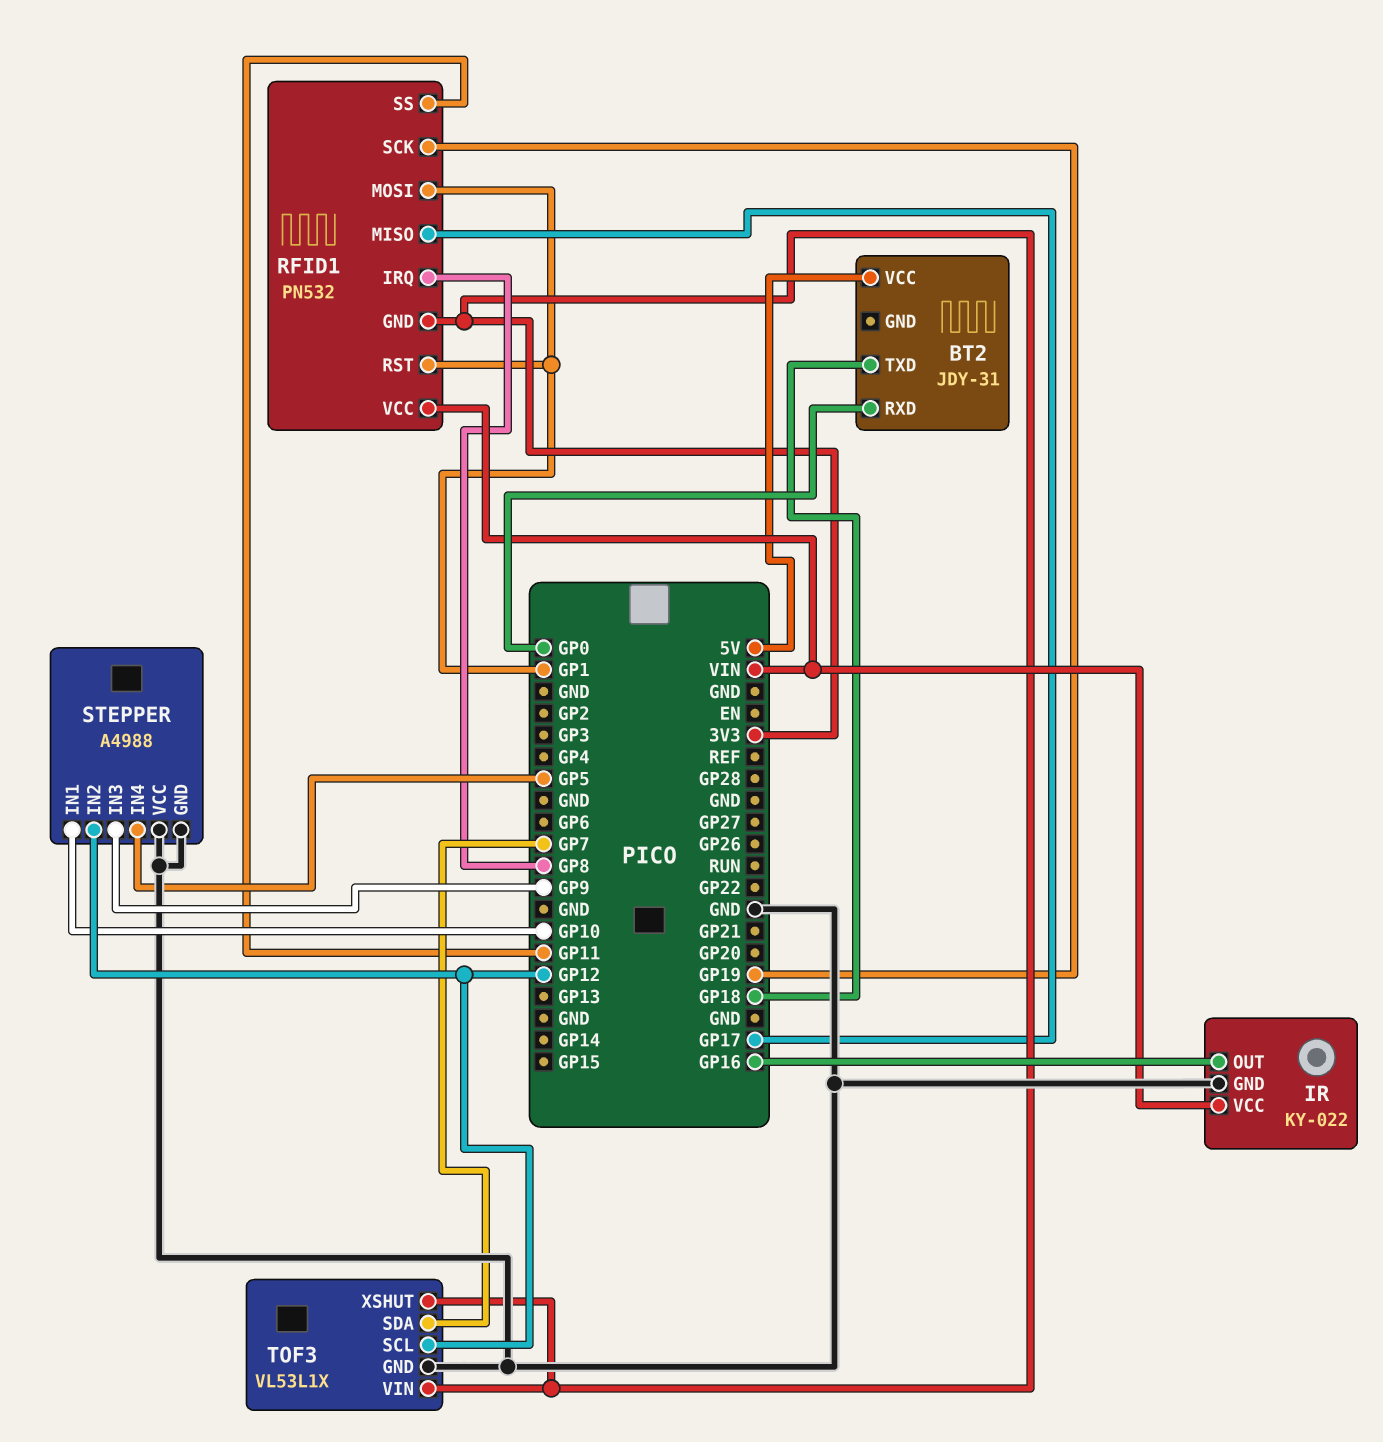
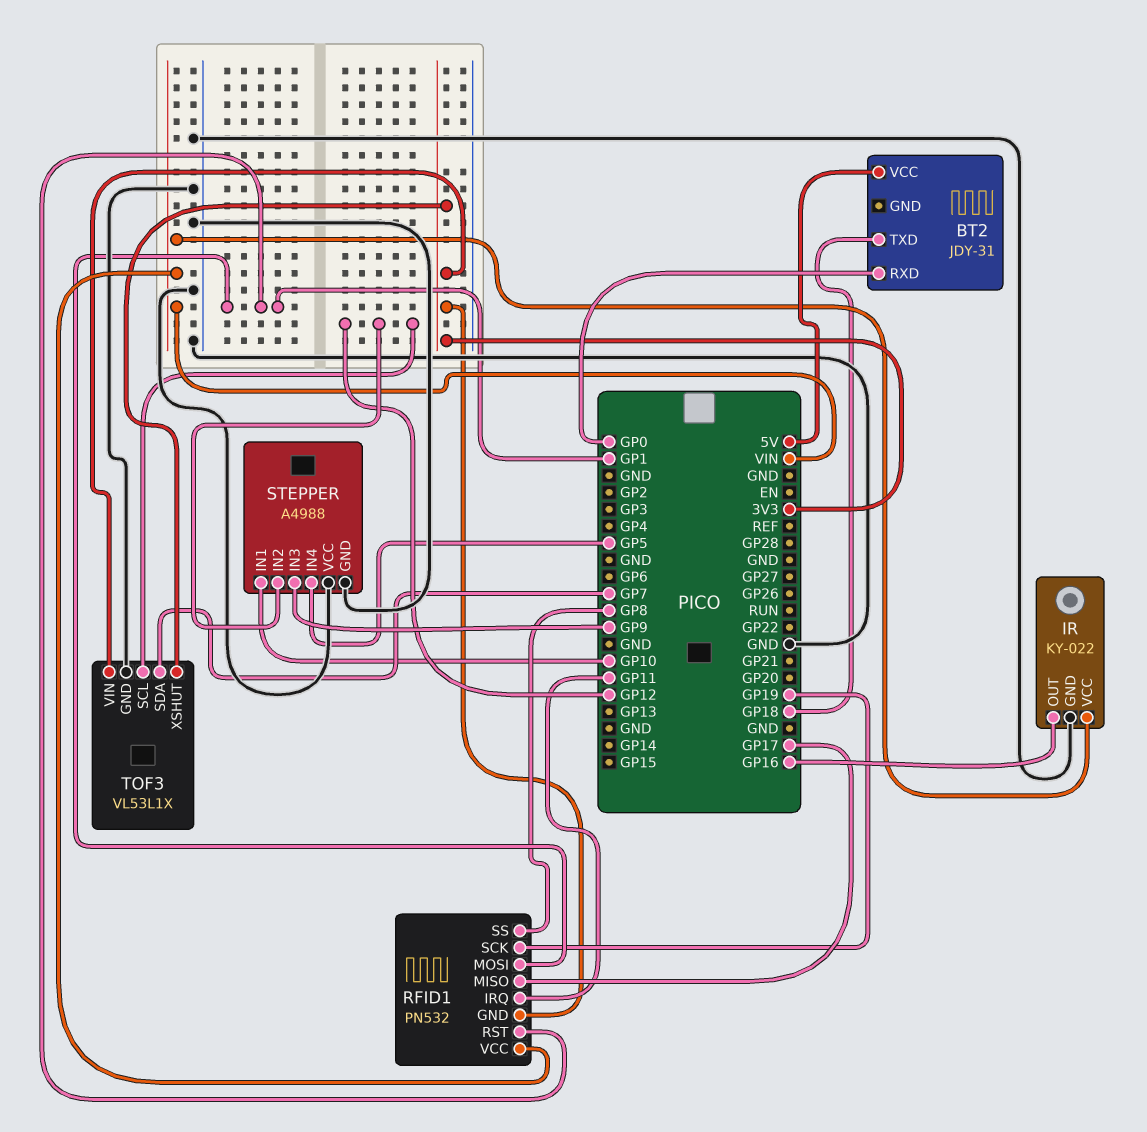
RFID1 pin IRQ: GP8 -> GP11
RFID1 pin SS: GP11 -> GP8

